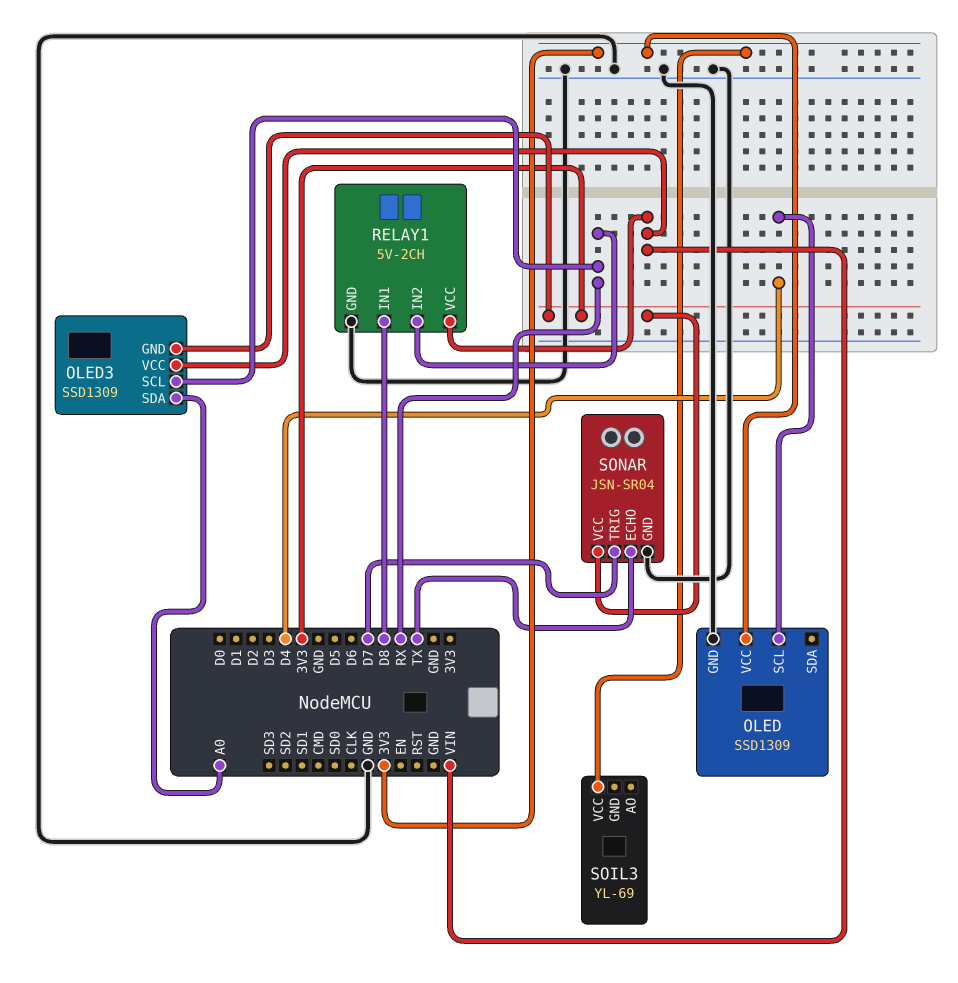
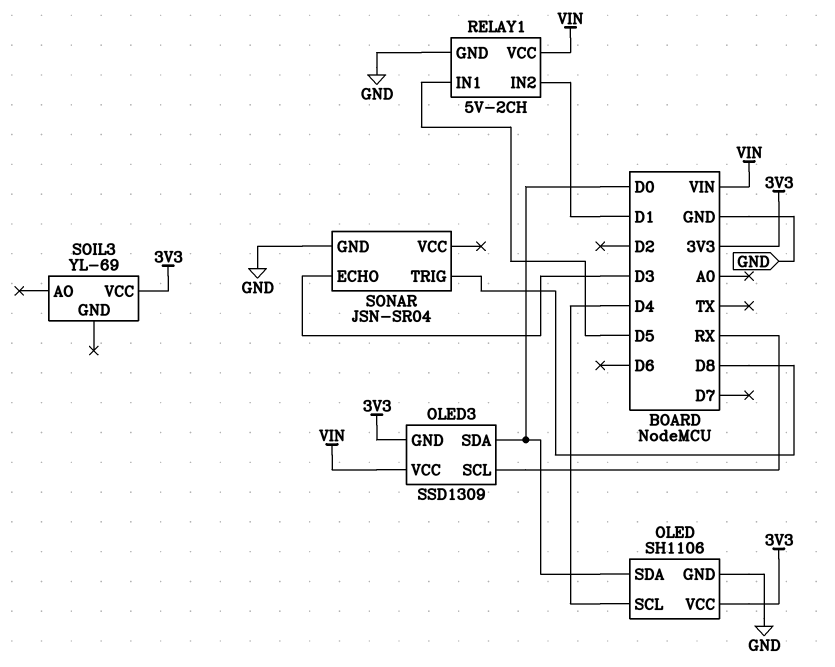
OLED: SSD1309 -> SH1106
OLED pin SDA: none -> D0
OLED3 pin SDA: A0 -> D0
RELAY1 pin IN1: D8 -> D5
RELAY1 pin IN2: RX -> D1
SONAR pin ECHO: TX -> D3
SONAR pin TRIG: D7 -> D8
SONAR pin VCC: 3V3 -> none

